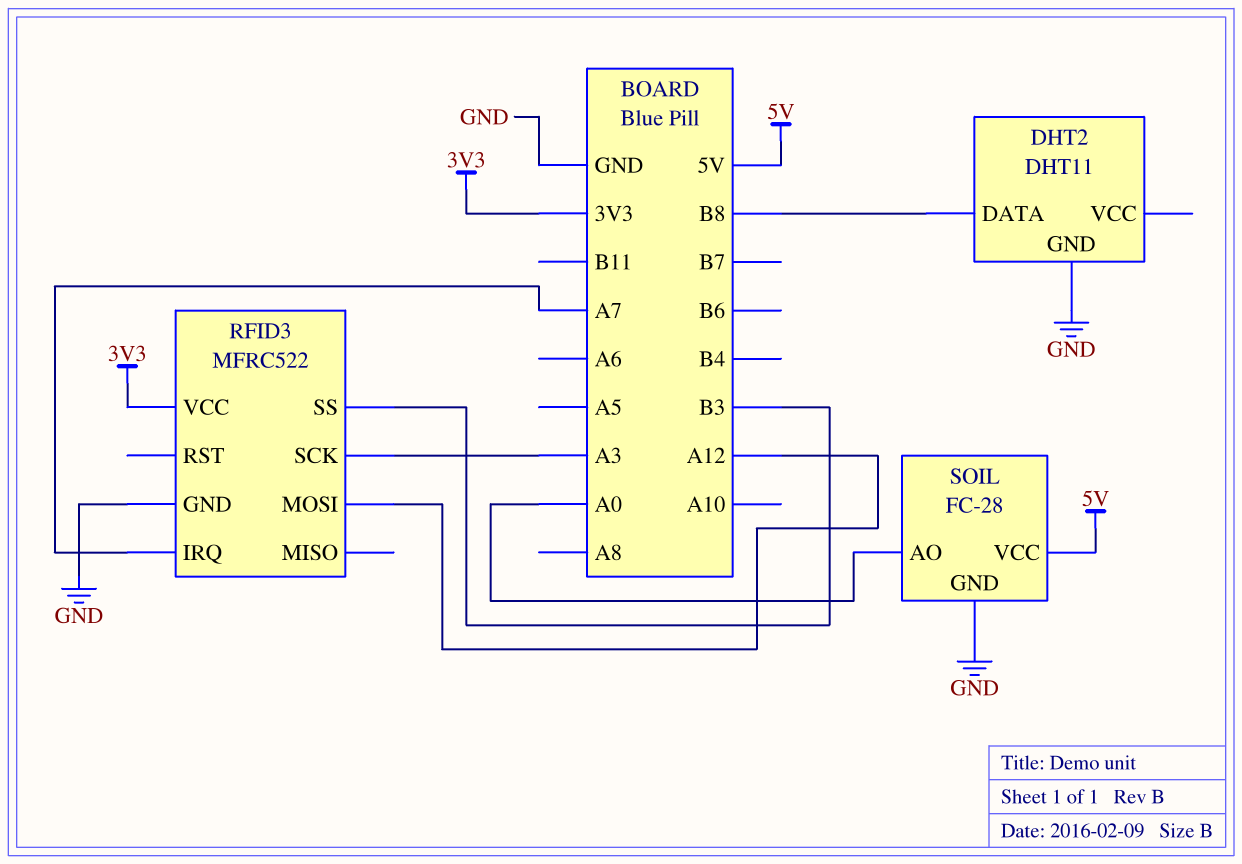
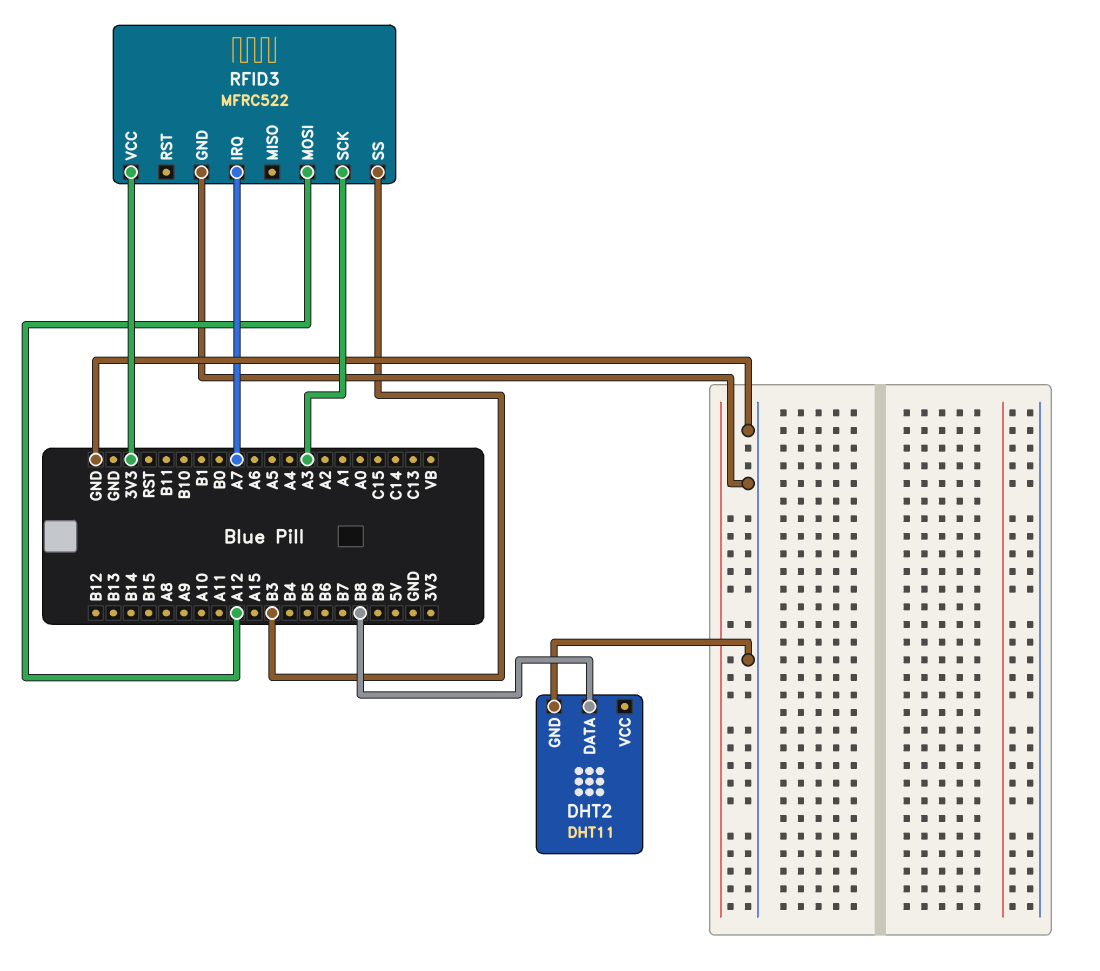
SOIL: FC-28 -> none
SOIL pin AO: A0 -> none
SOIL pin GND: GND -> none
SOIL pin VCC: 5V -> none

